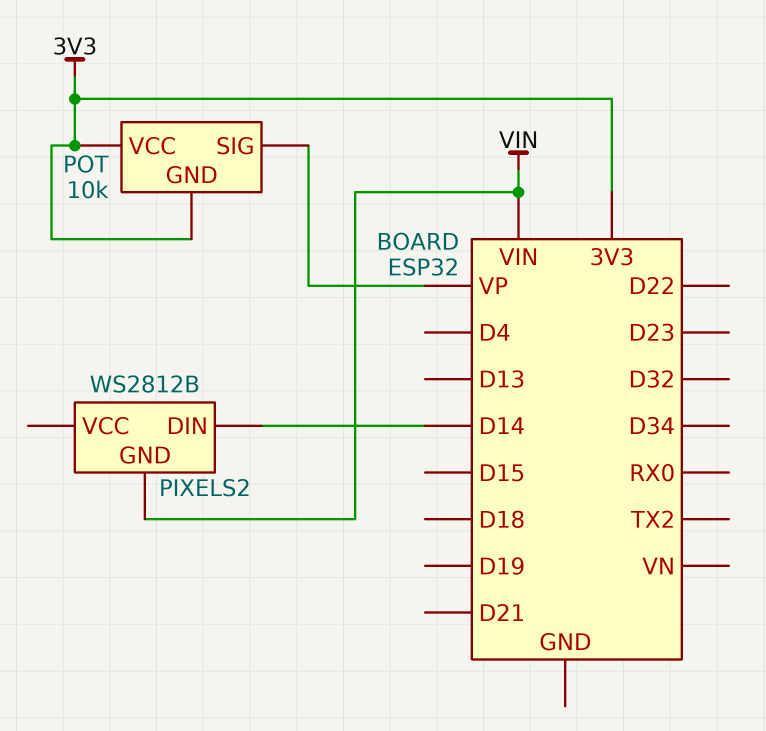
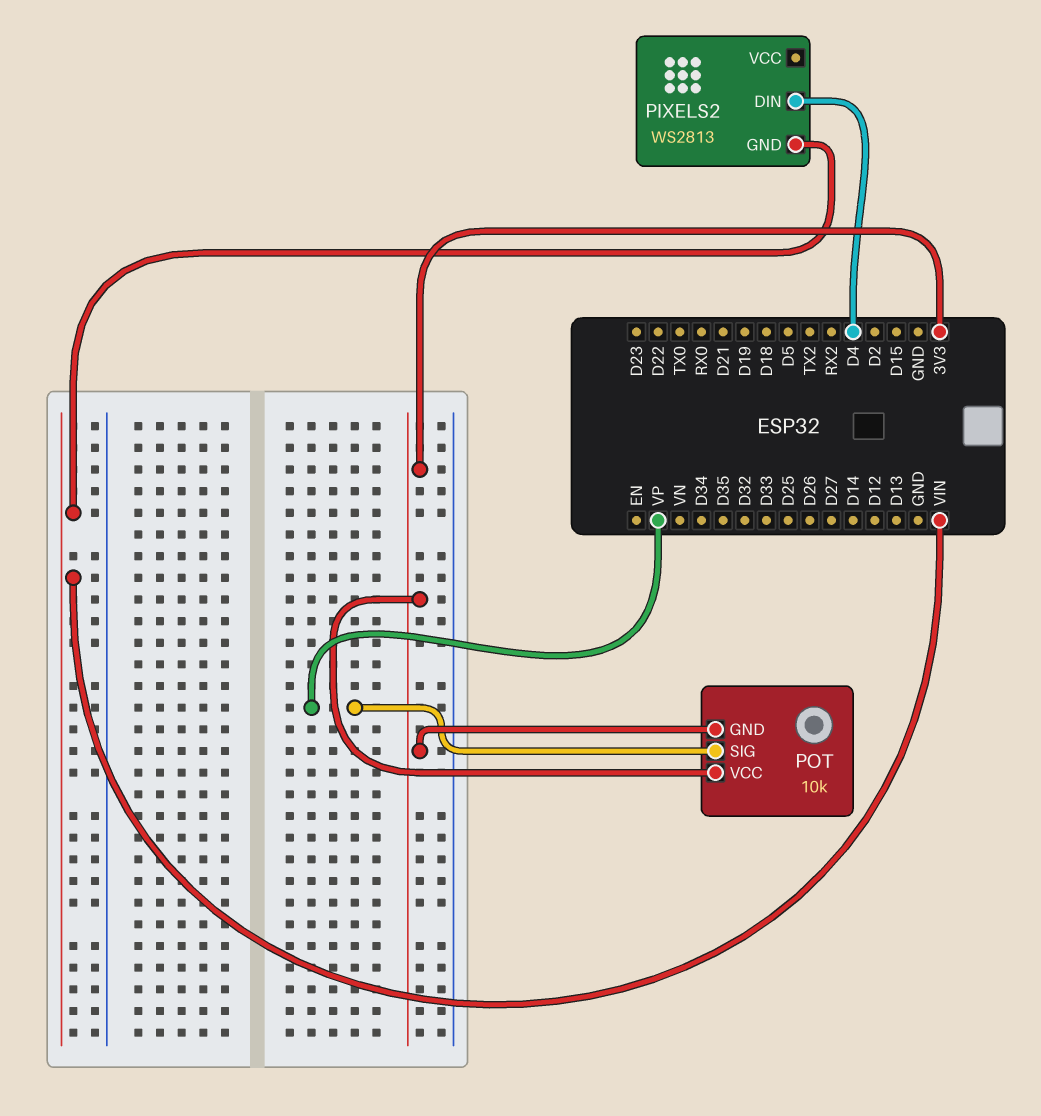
PIXELS2: WS2812B -> WS2813
PIXELS2 pin DIN: D14 -> D4

